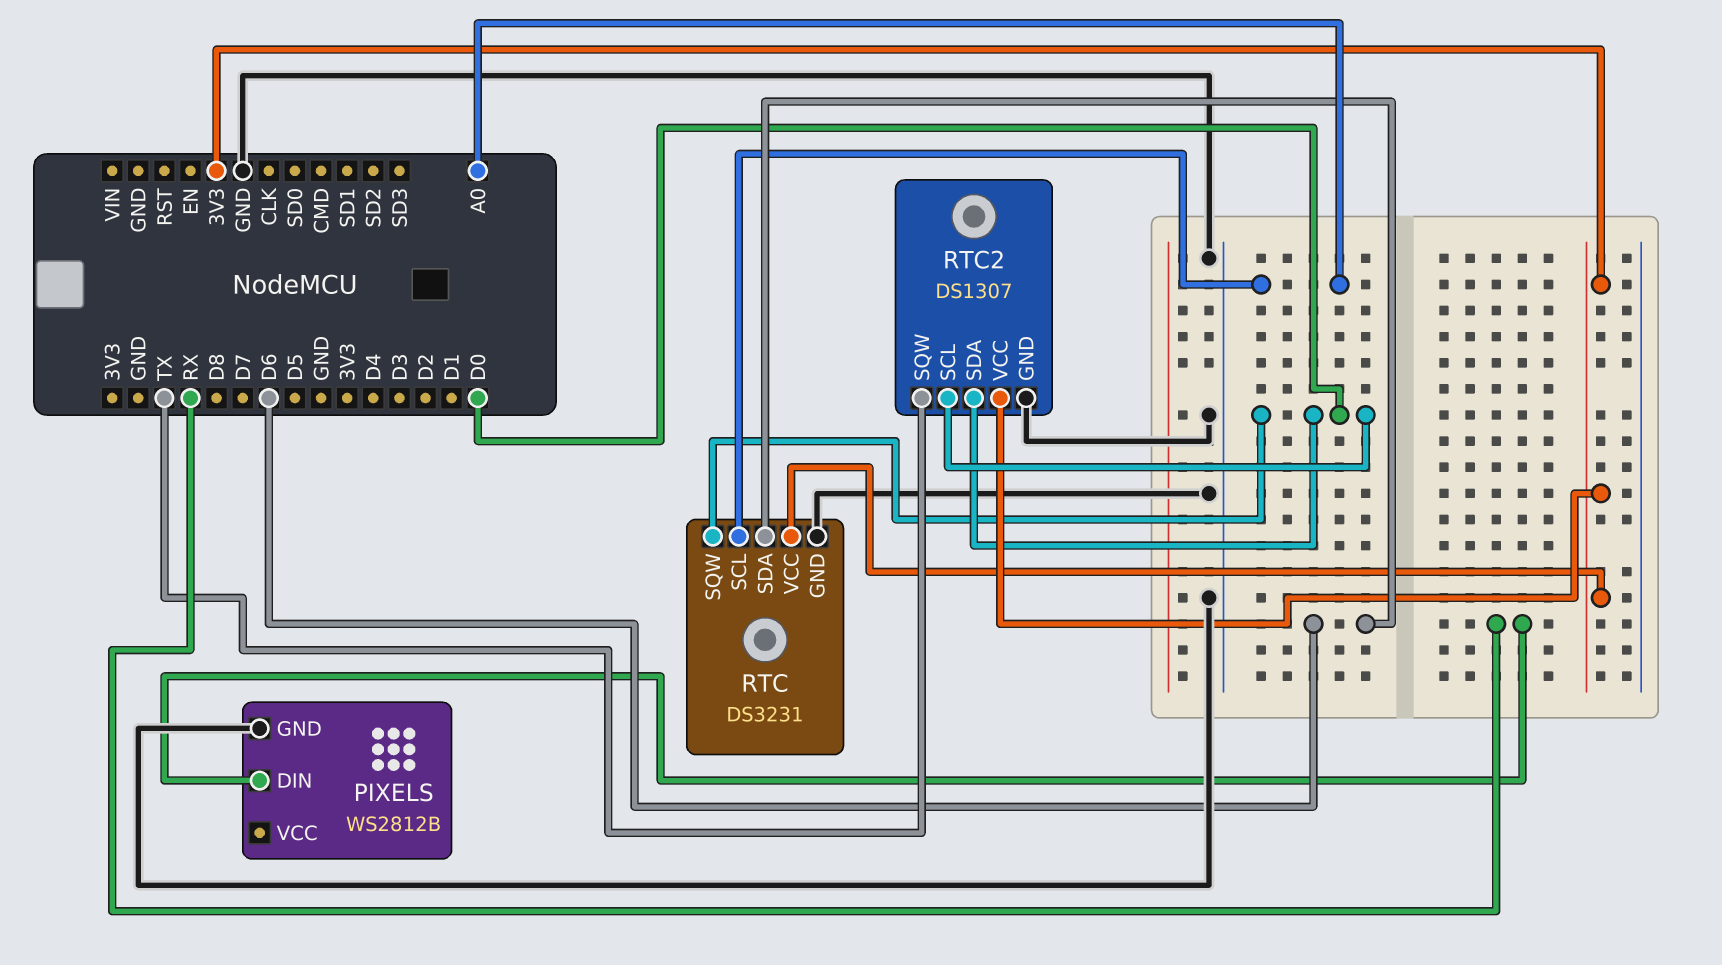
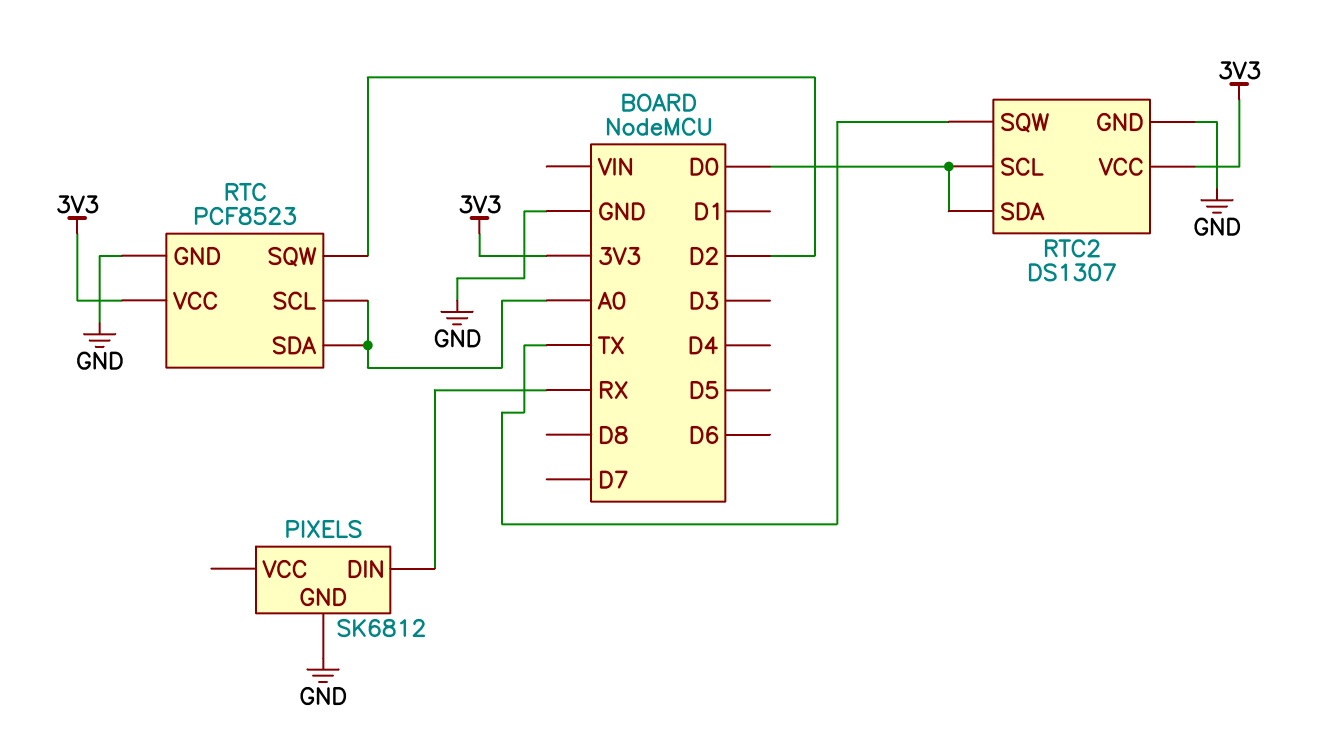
PIXELS: WS2812B -> SK6812
RTC: DS3231 -> PCF8523
RTC pin SDA: D6 -> A0
RTC pin SQW: D0 -> D2

